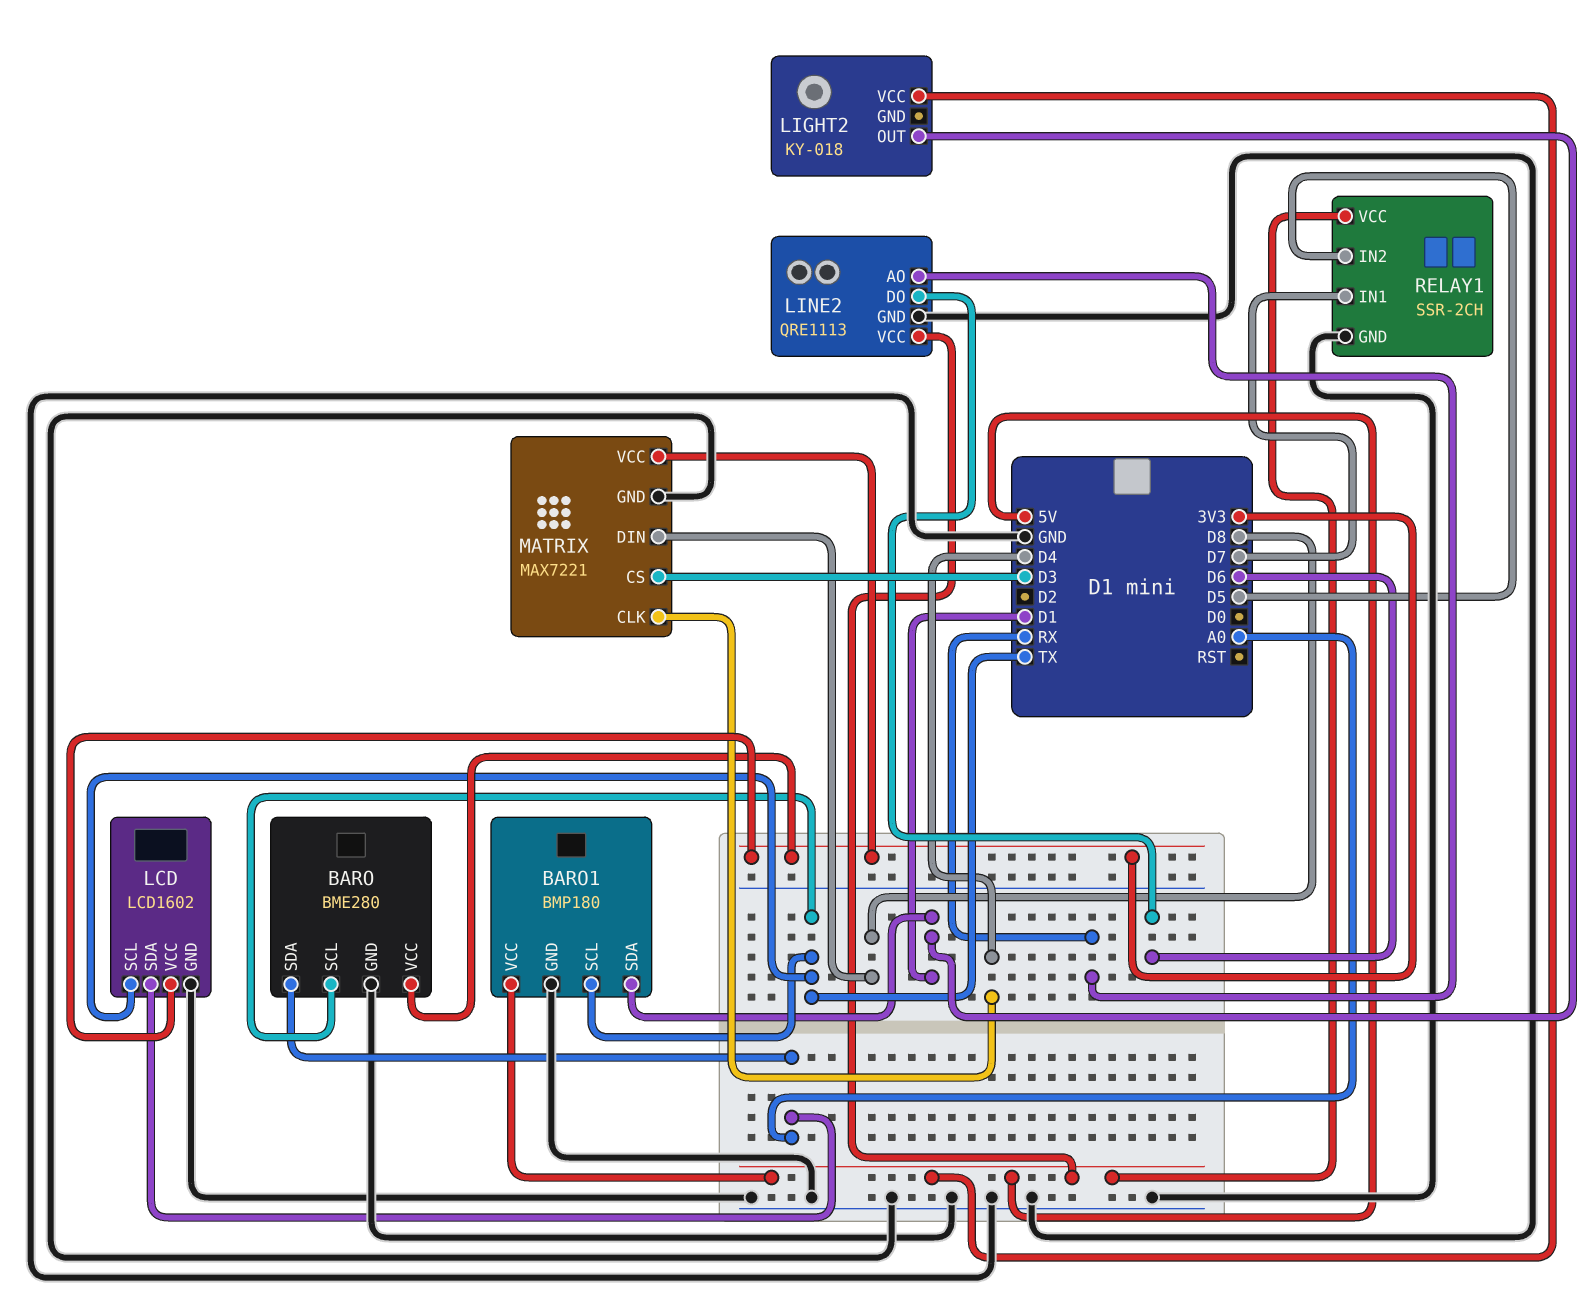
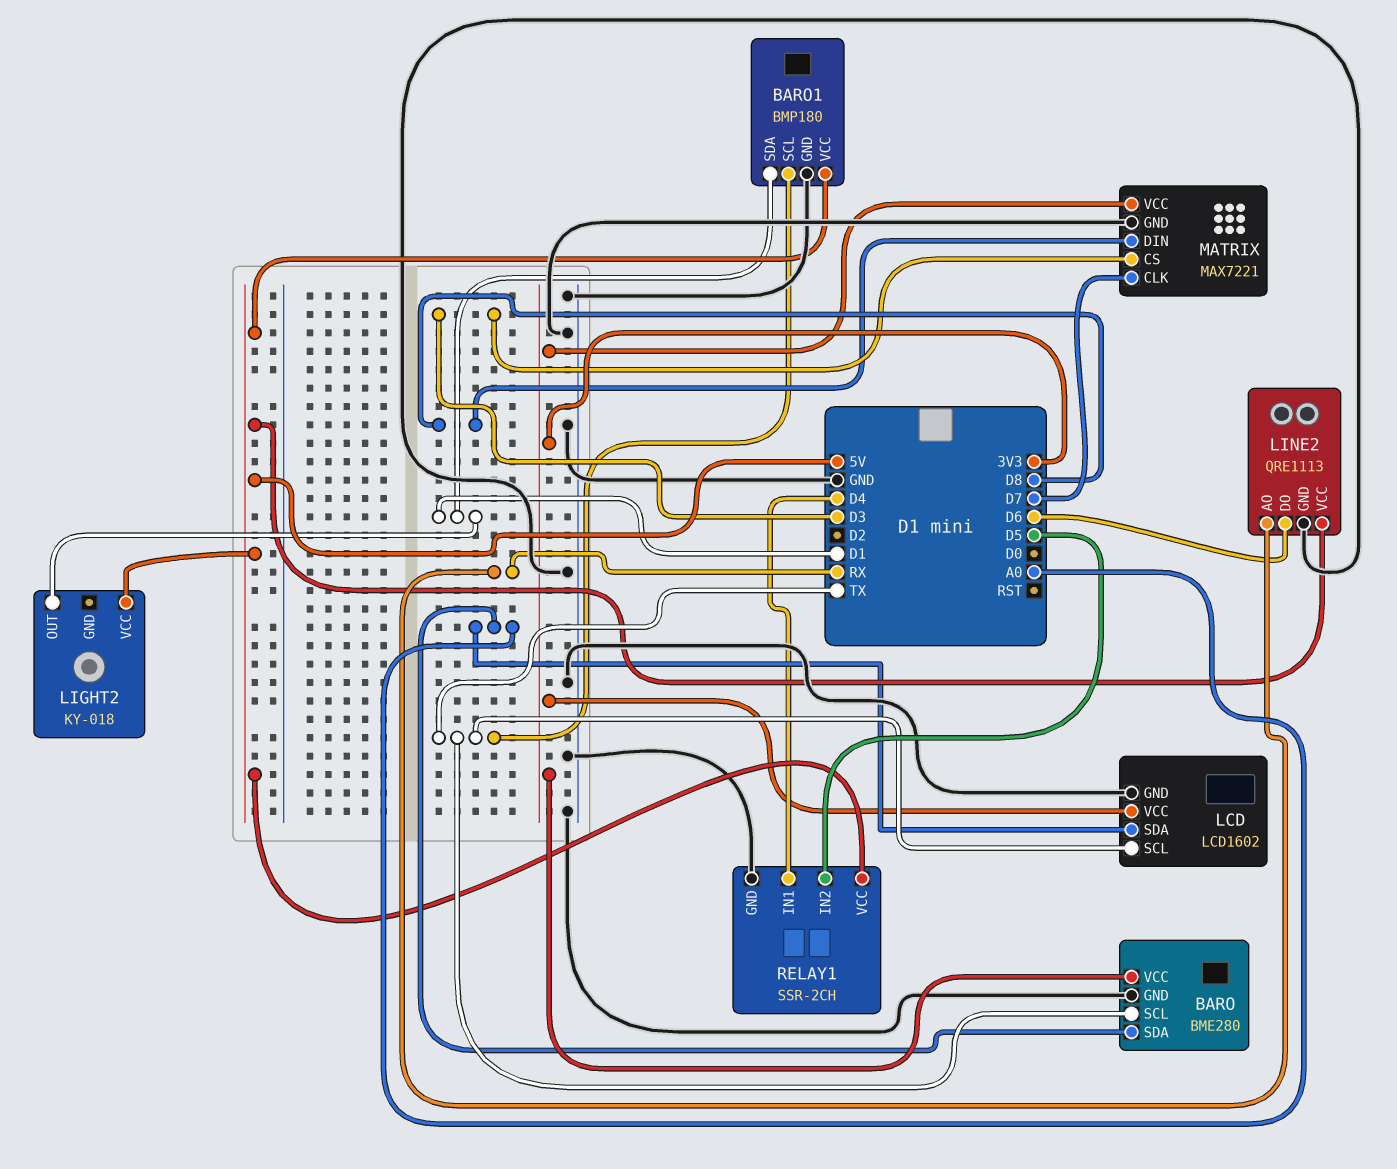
MATRIX pin CLK: D4 -> D7
RELAY1 pin IN1: D7 -> D4

